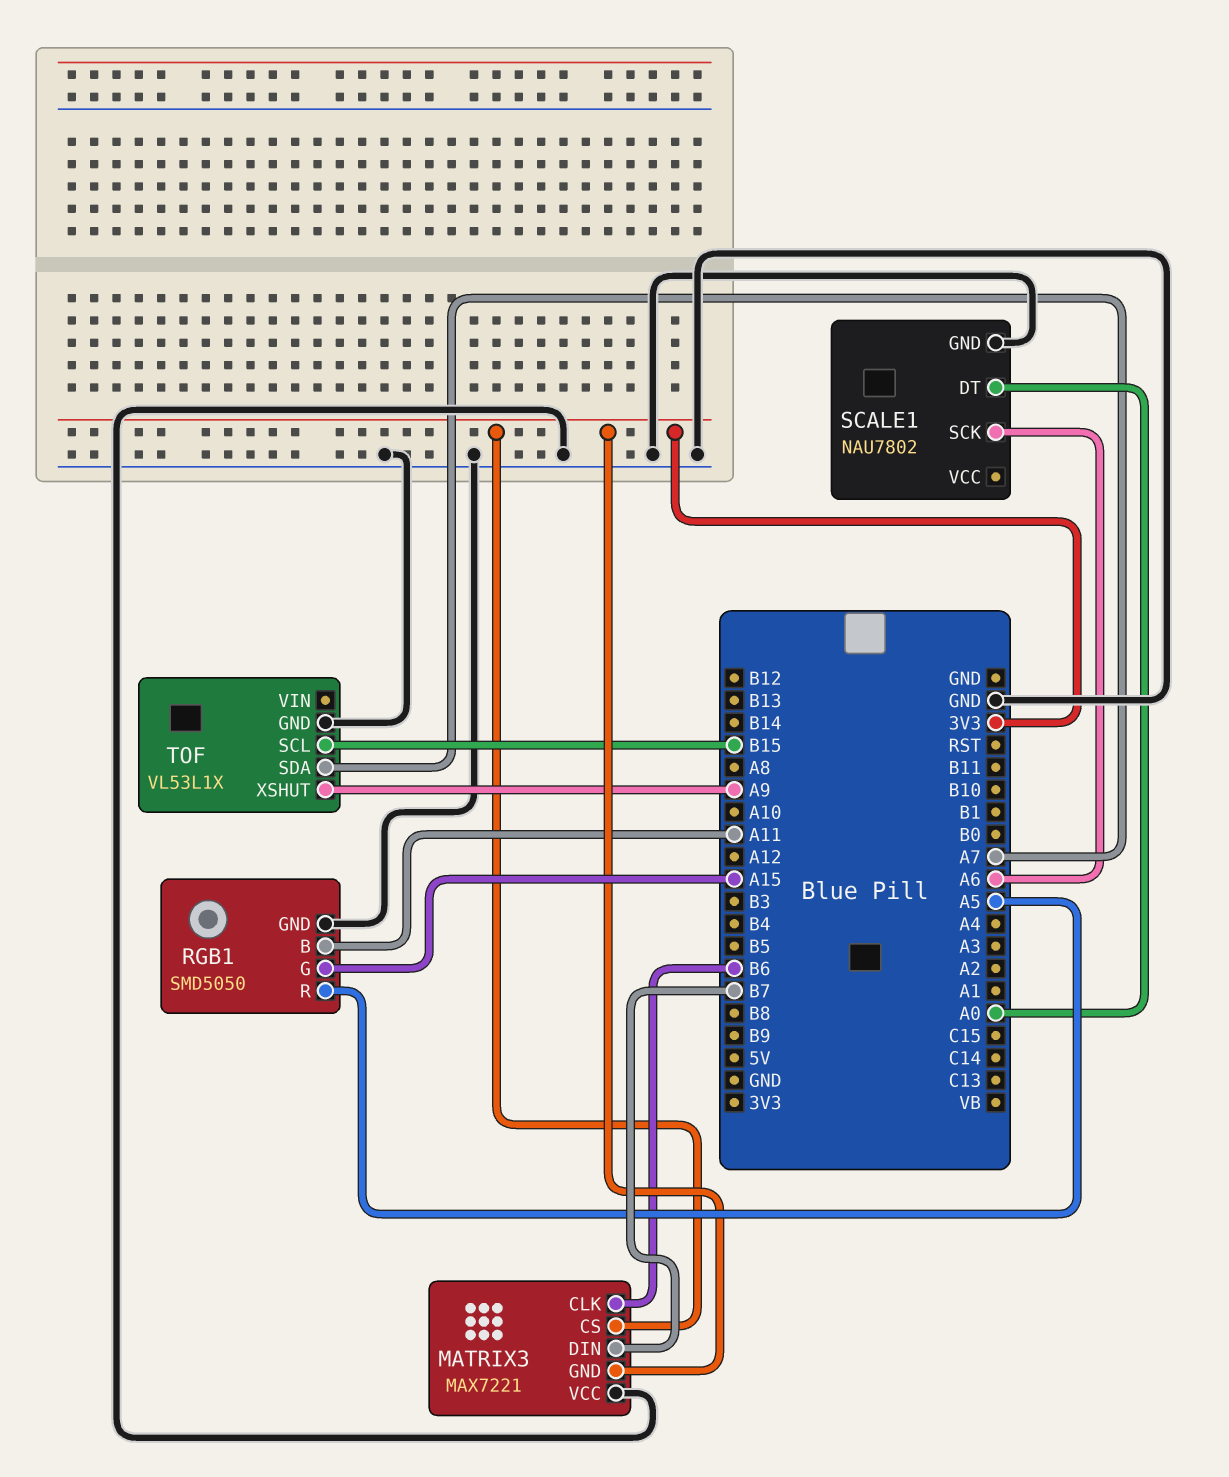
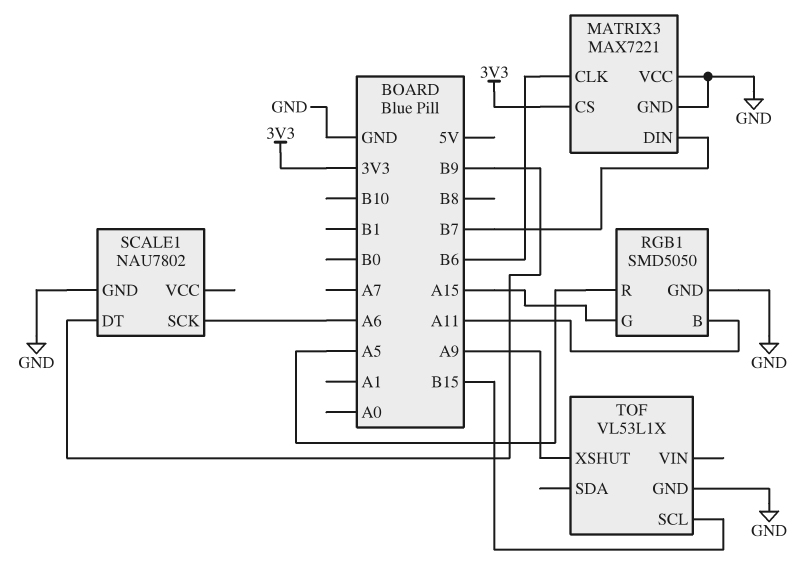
MATRIX3 pin GND: 3V3 -> GND
SCALE1 pin DT: A0 -> B9
TOF pin SDA: A7 -> none

